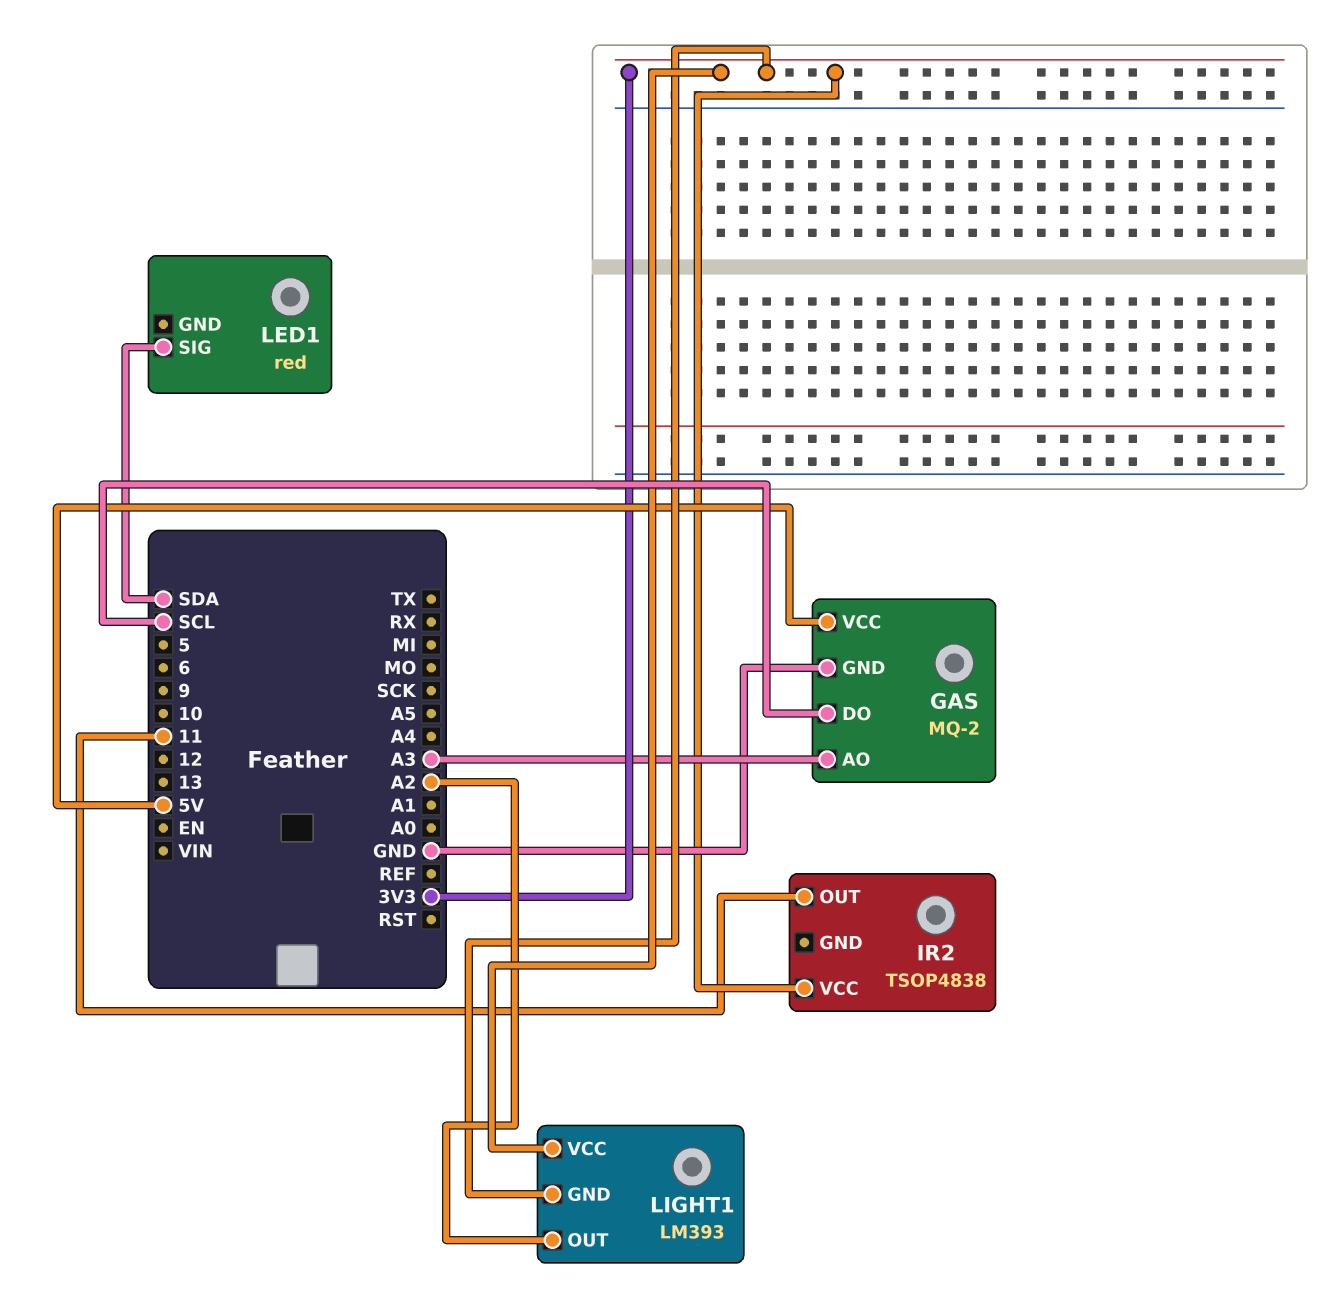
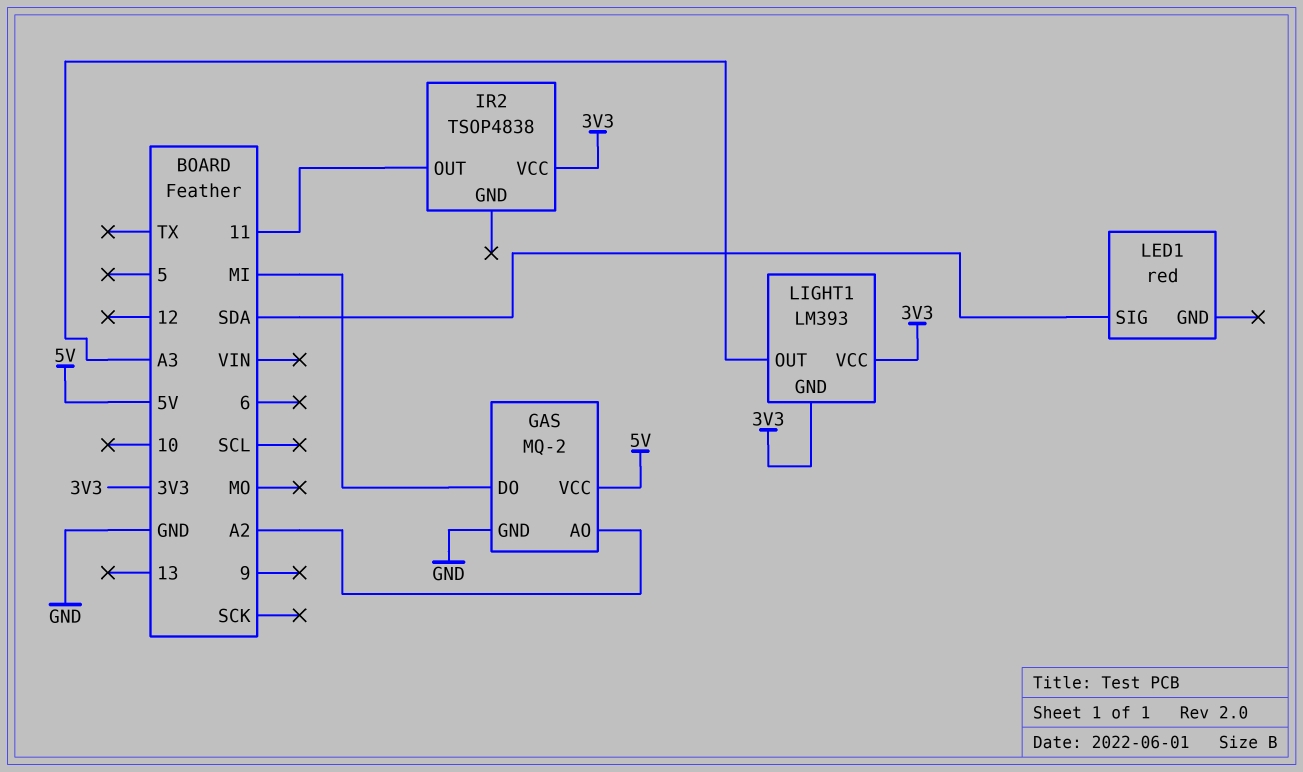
GAS pin AO: A3 -> A2
GAS pin DO: SCL -> MI
LIGHT1 pin OUT: A2 -> A3

